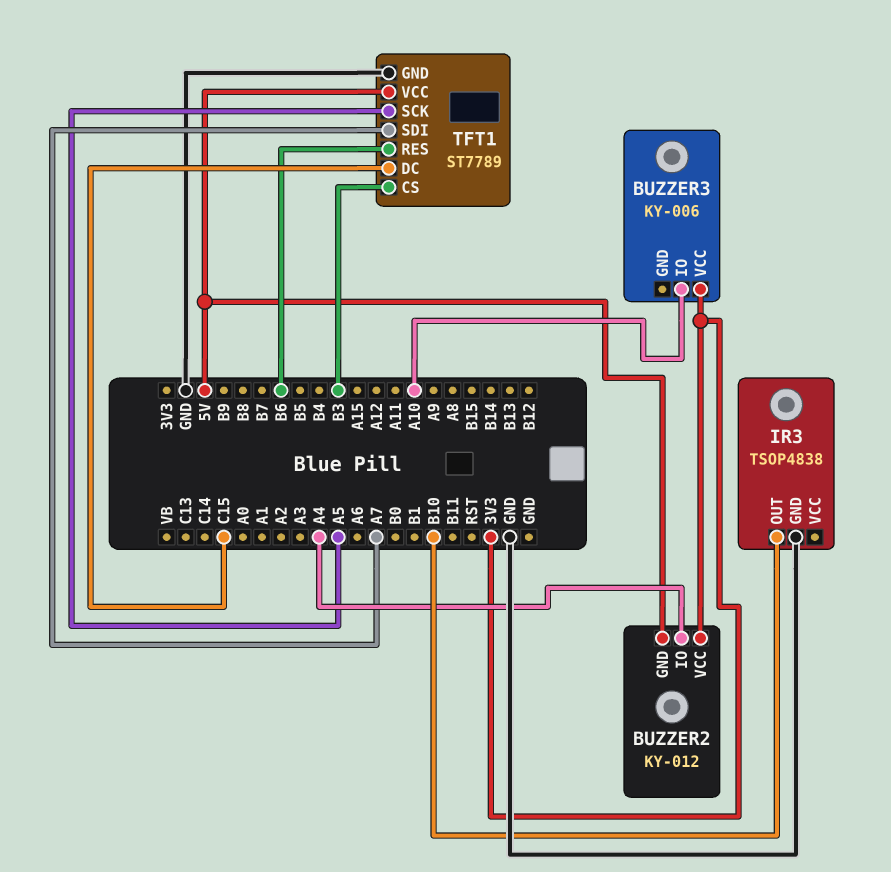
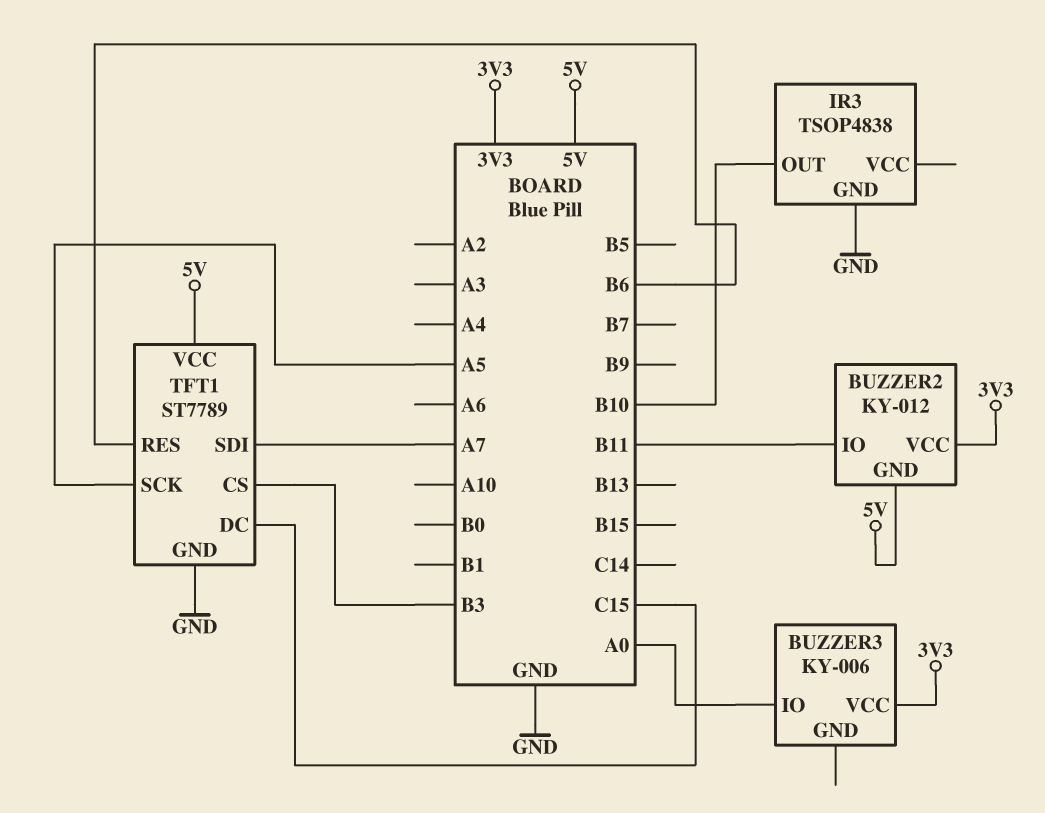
BUZZER2 pin IO: A4 -> B11
BUZZER3 pin IO: A10 -> A0

